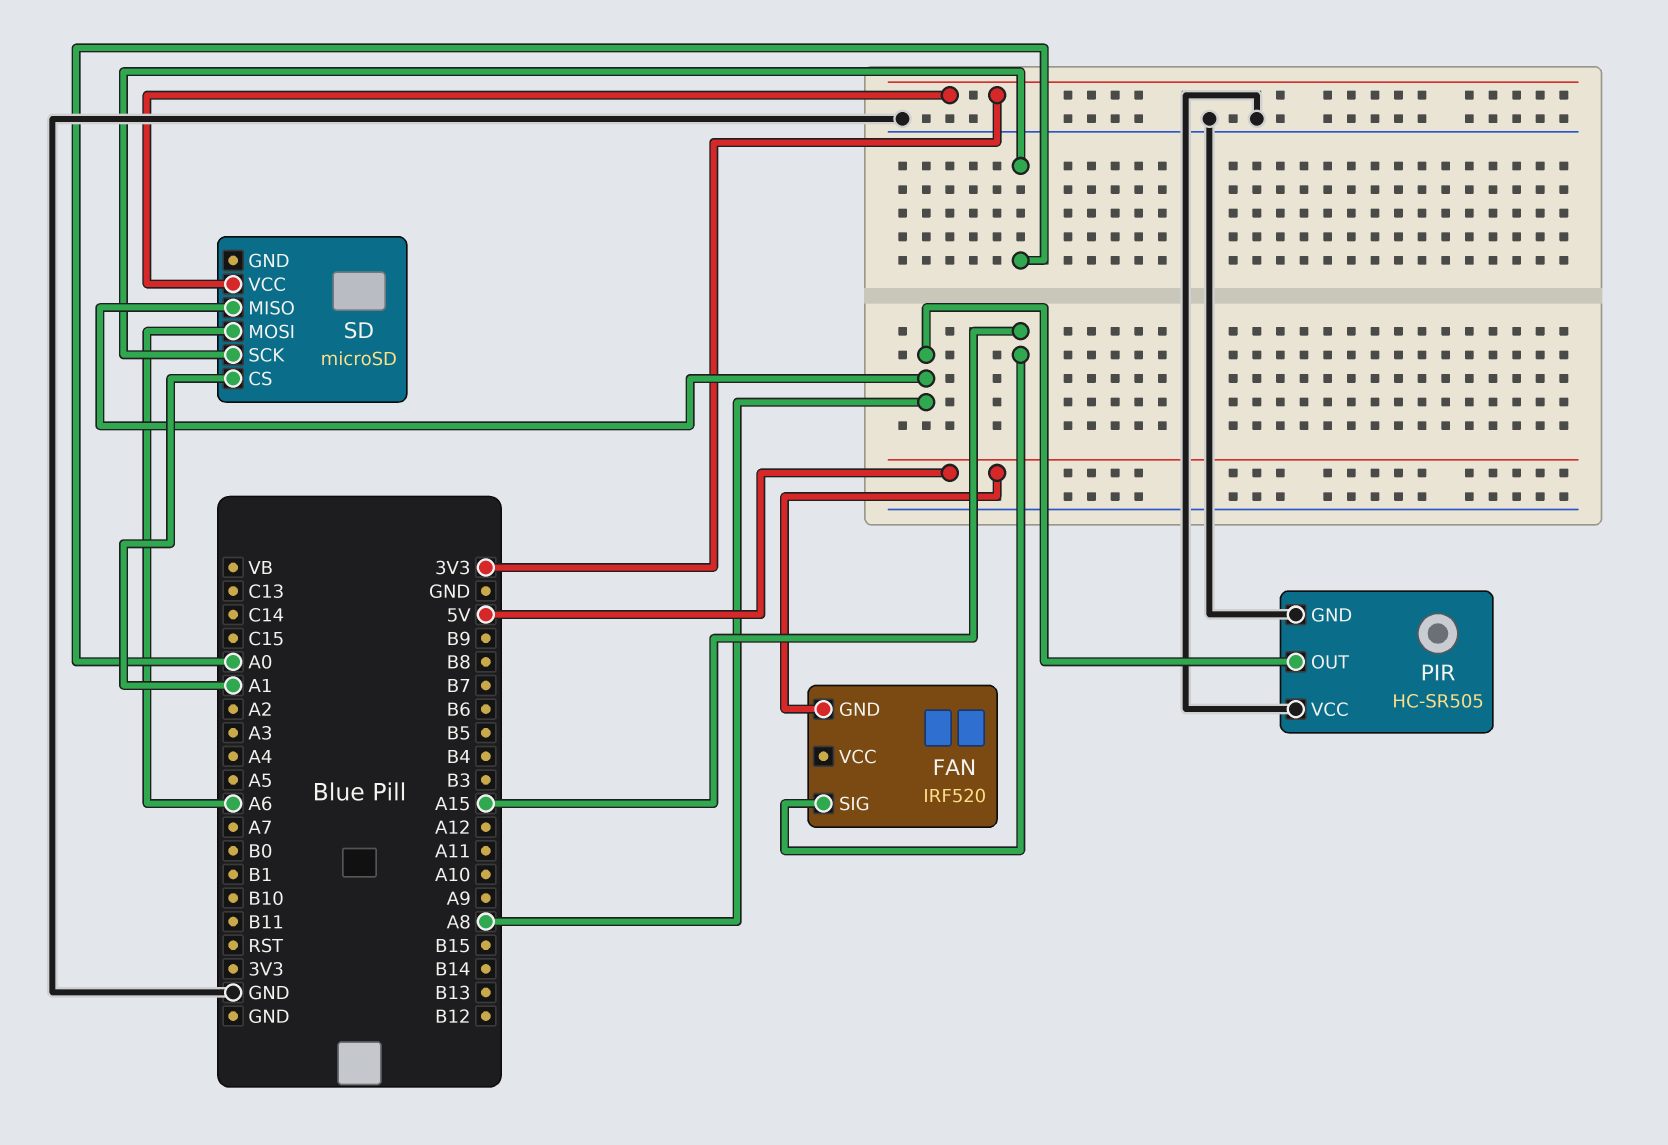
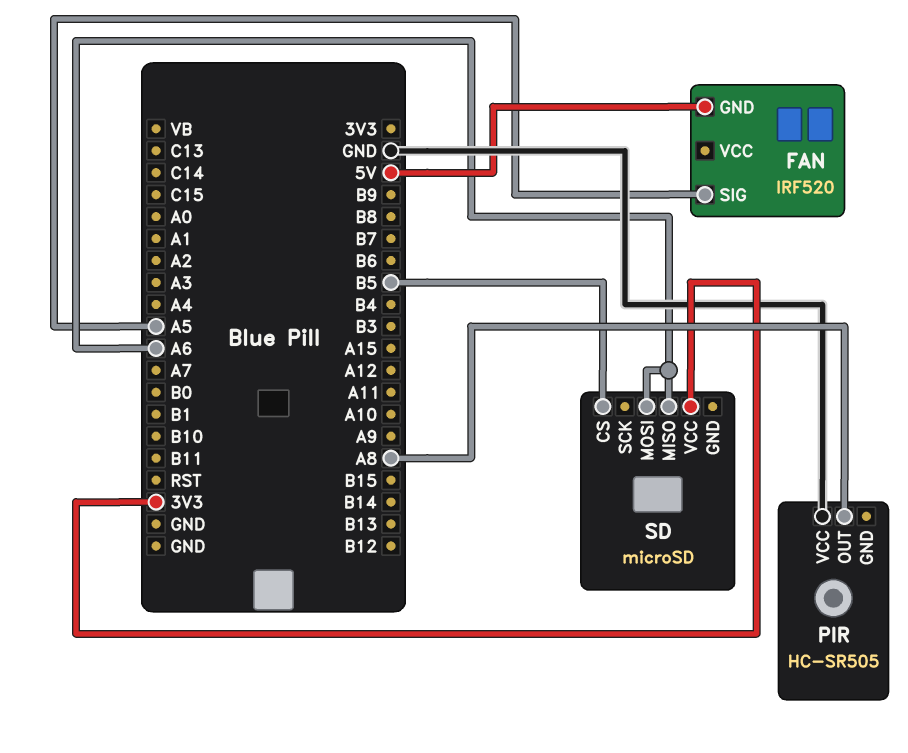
FAN pin SIG: A15 -> A5
PIR pin GND: GND -> none
SD pin CS: A1 -> B5
SD pin MISO: A8 -> A6
SD pin SCK: A0 -> none

